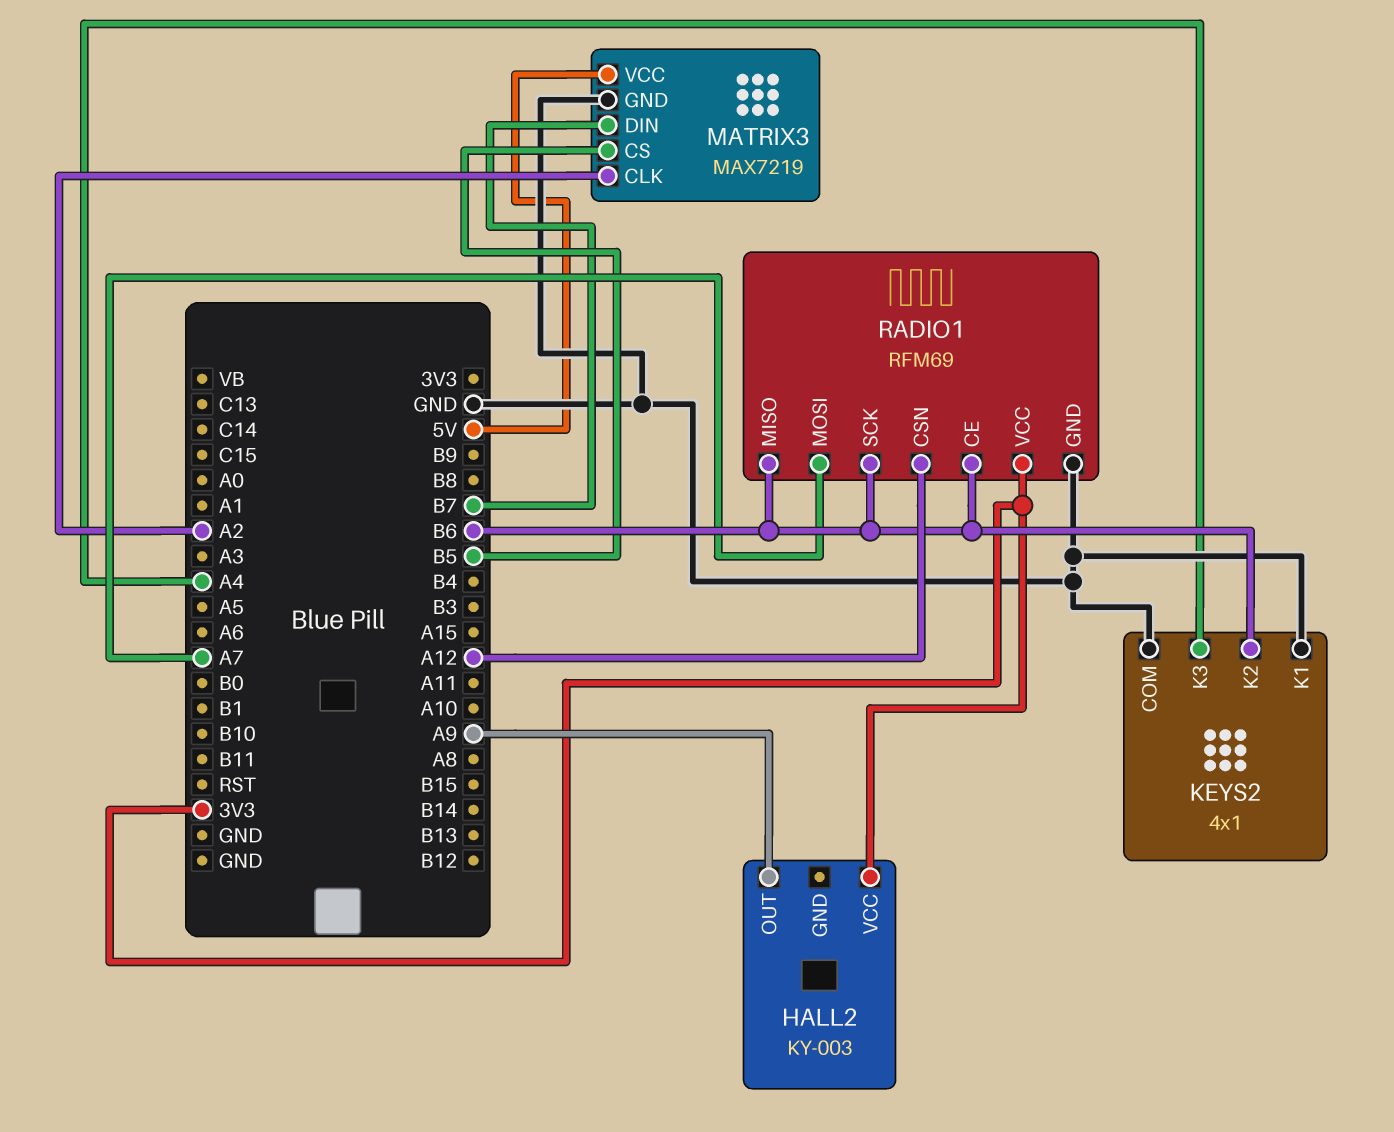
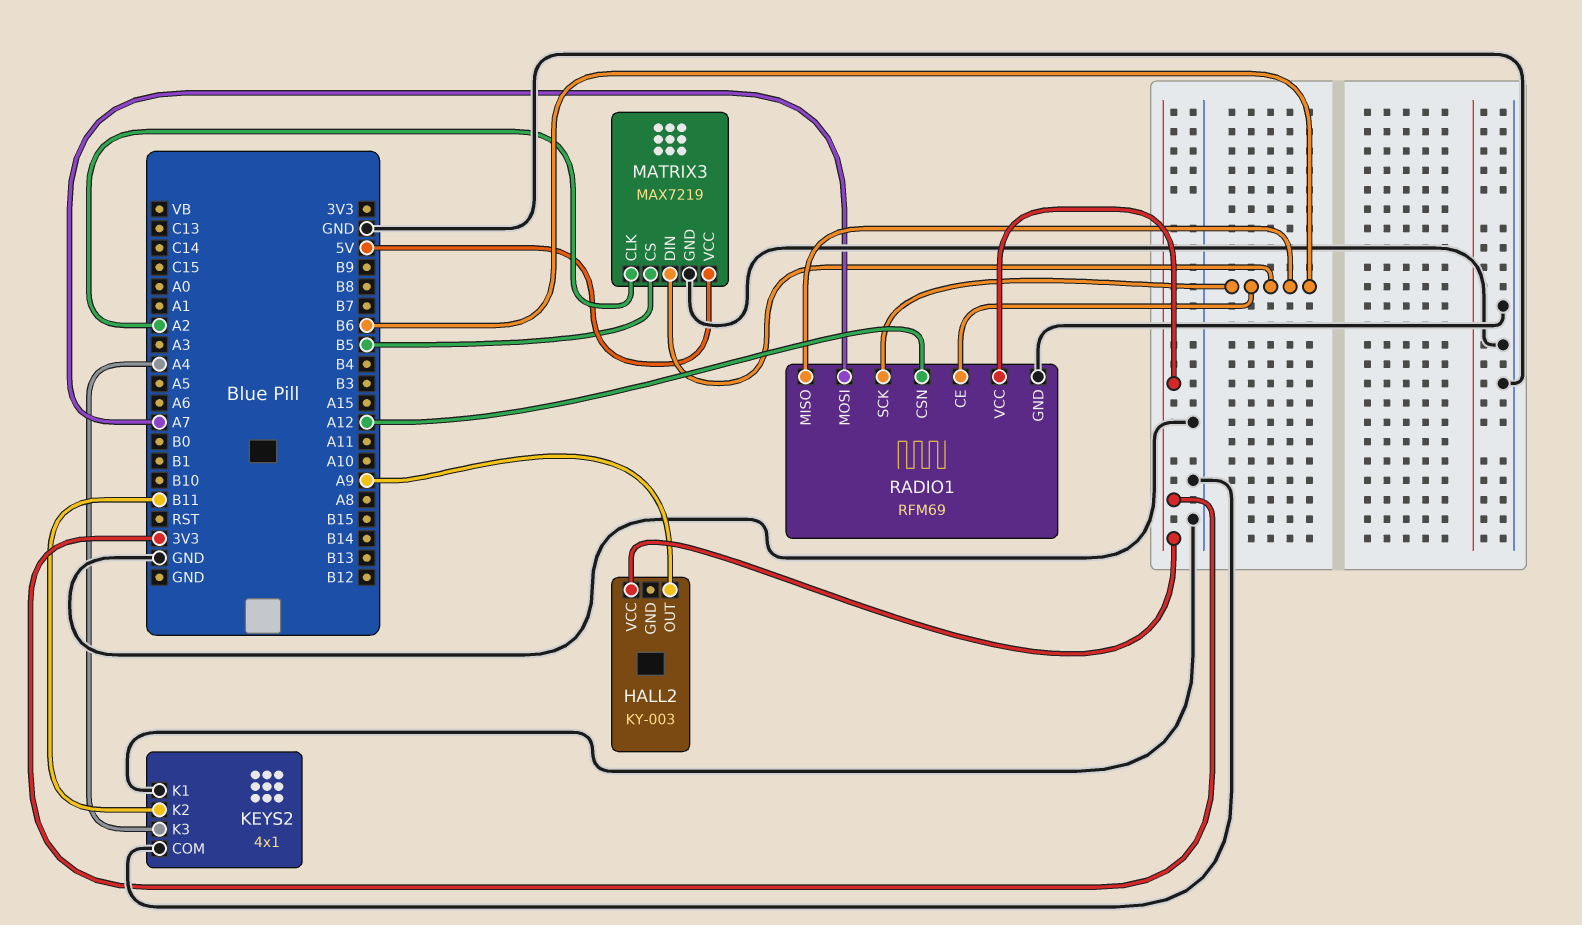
KEYS2 pin K2: B6 -> B11
MATRIX3 pin DIN: B7 -> B6

